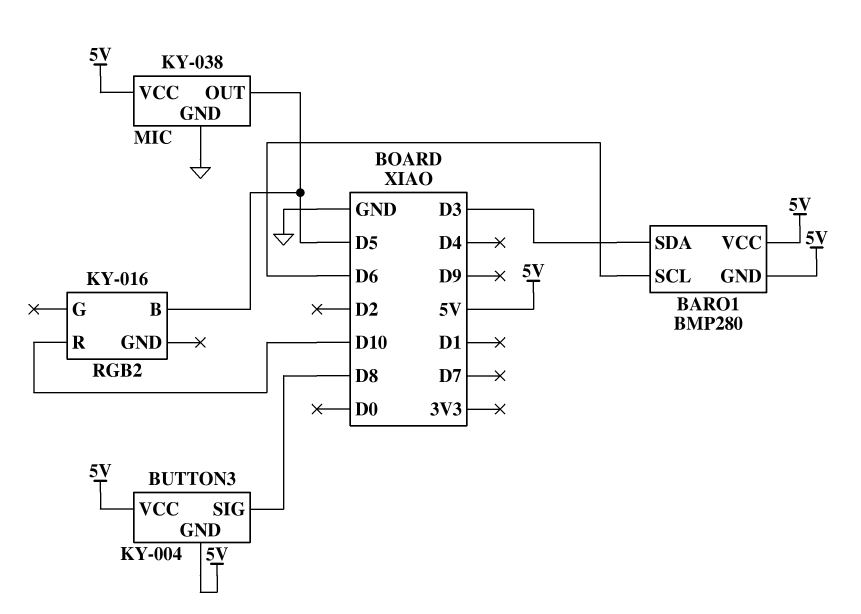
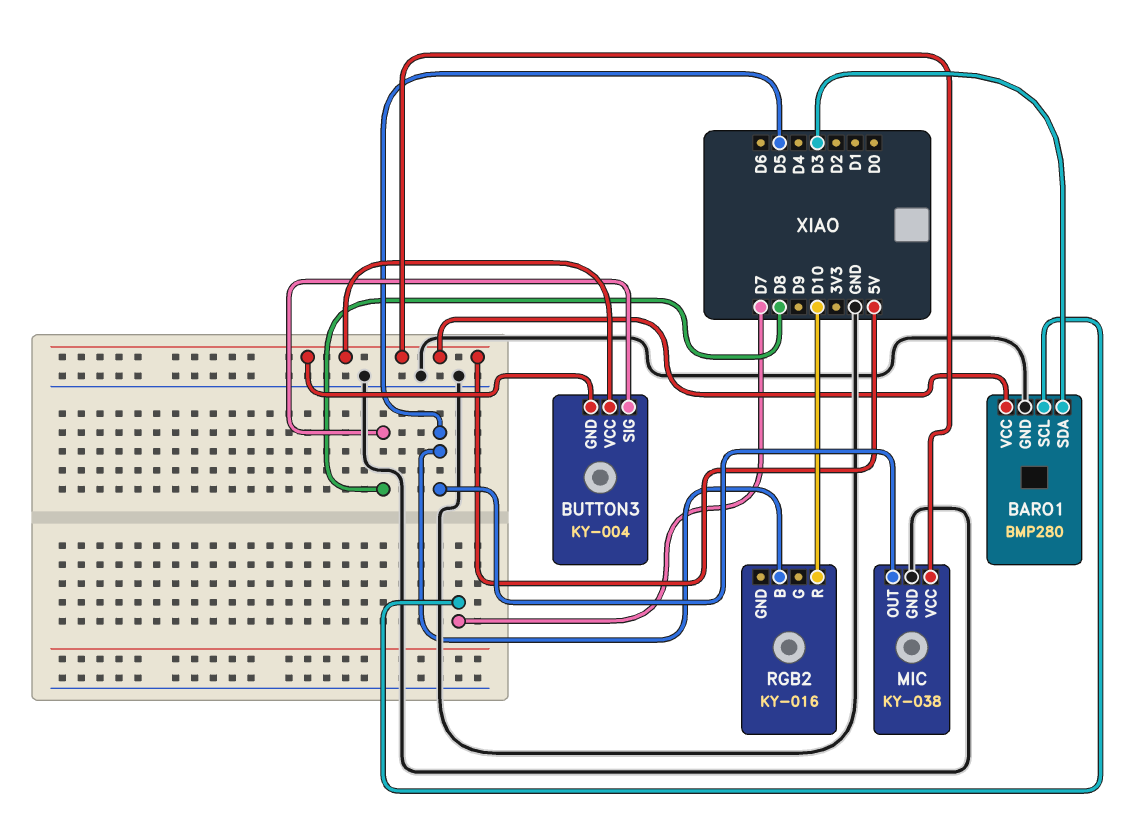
BARO1 pin GND: 5V -> GND
BARO1 pin SCL: D6 -> D7

